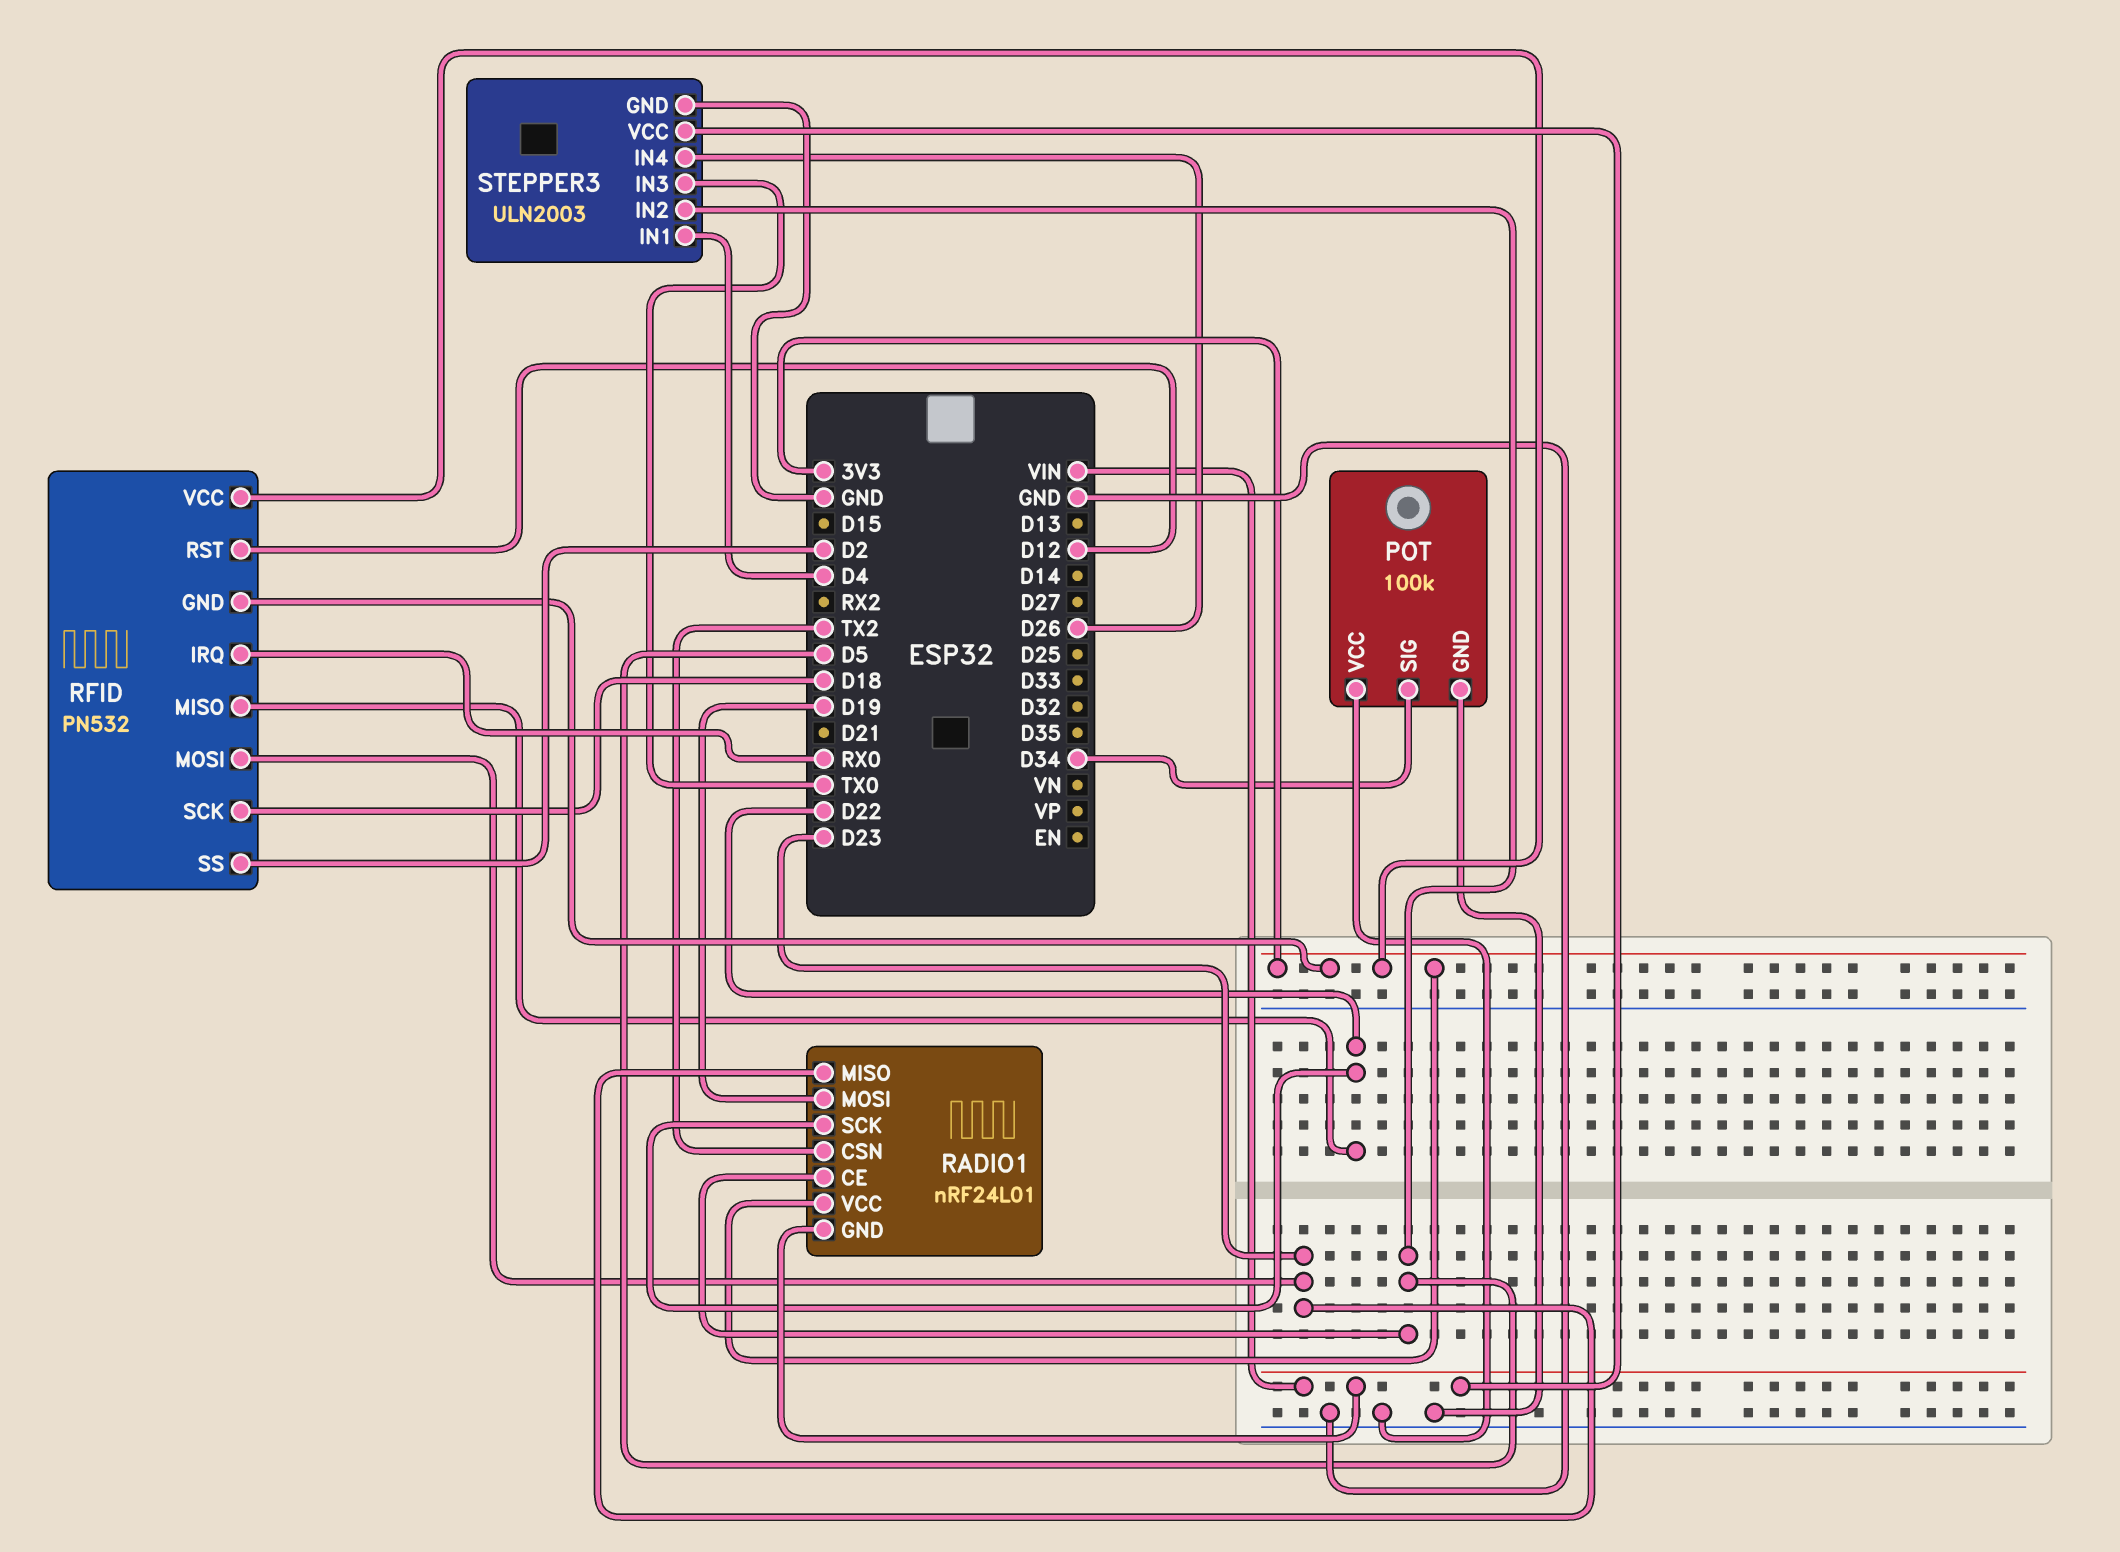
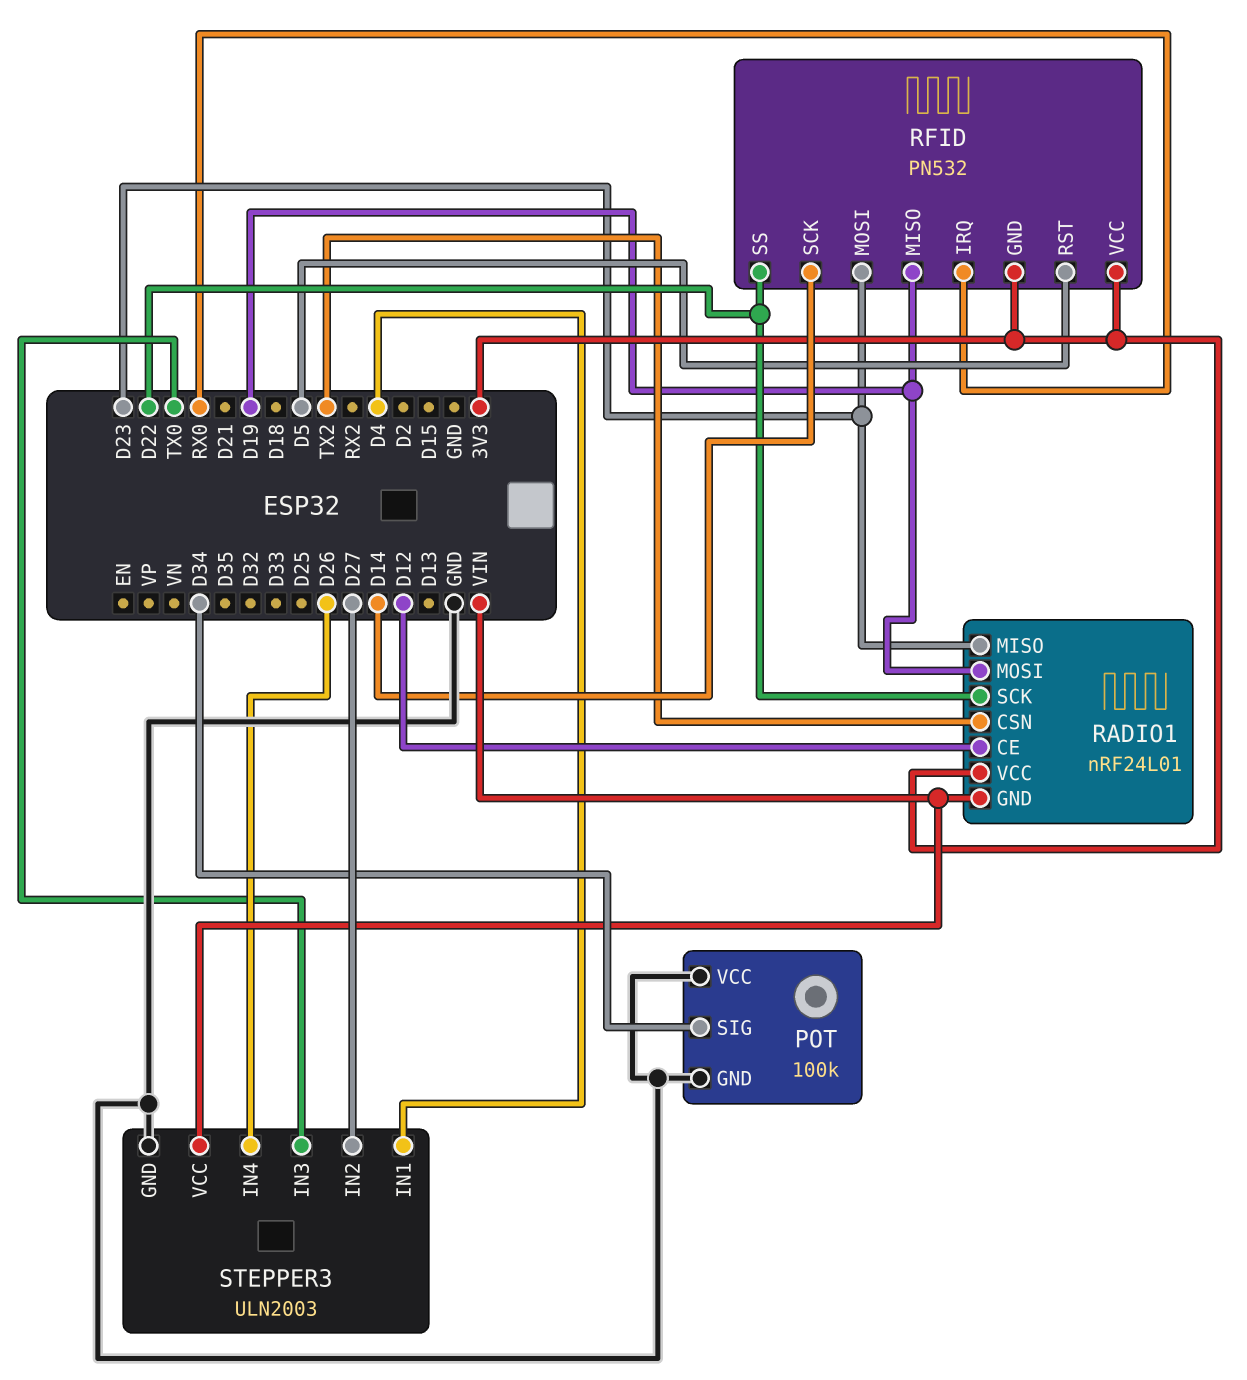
RADIO1 pin CE: D5 -> D12
RFID pin MISO: D22 -> D19
RFID pin RST: D12 -> D5
RFID pin SCK: D18 -> D14
RFID pin SS: D2 -> D22
STEPPER3 pin IN2: D5 -> D27

